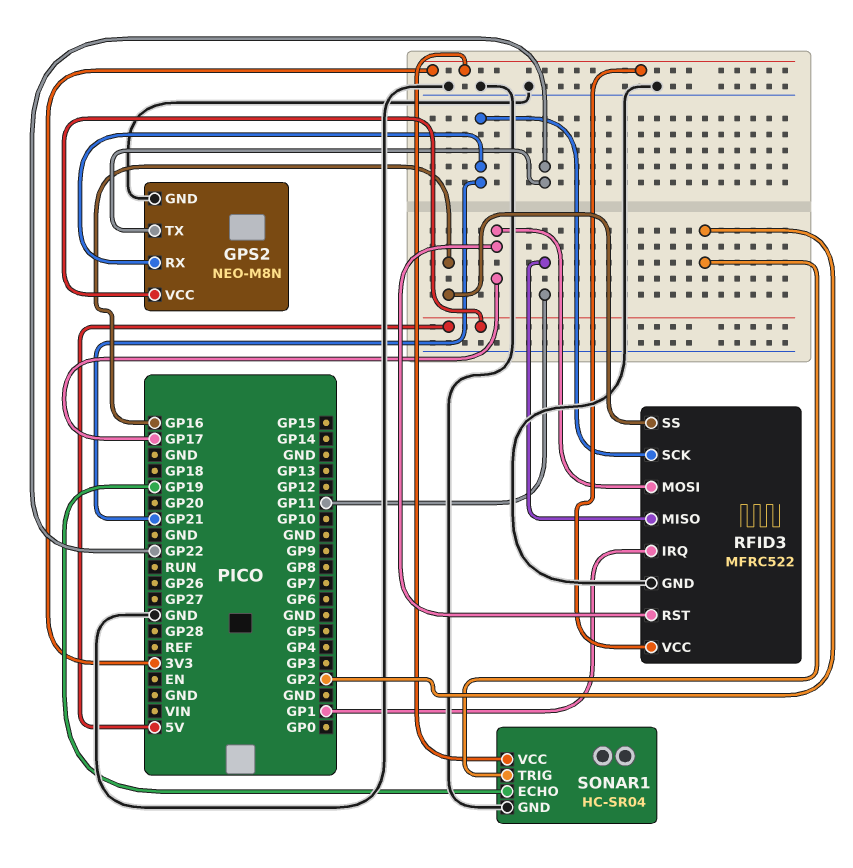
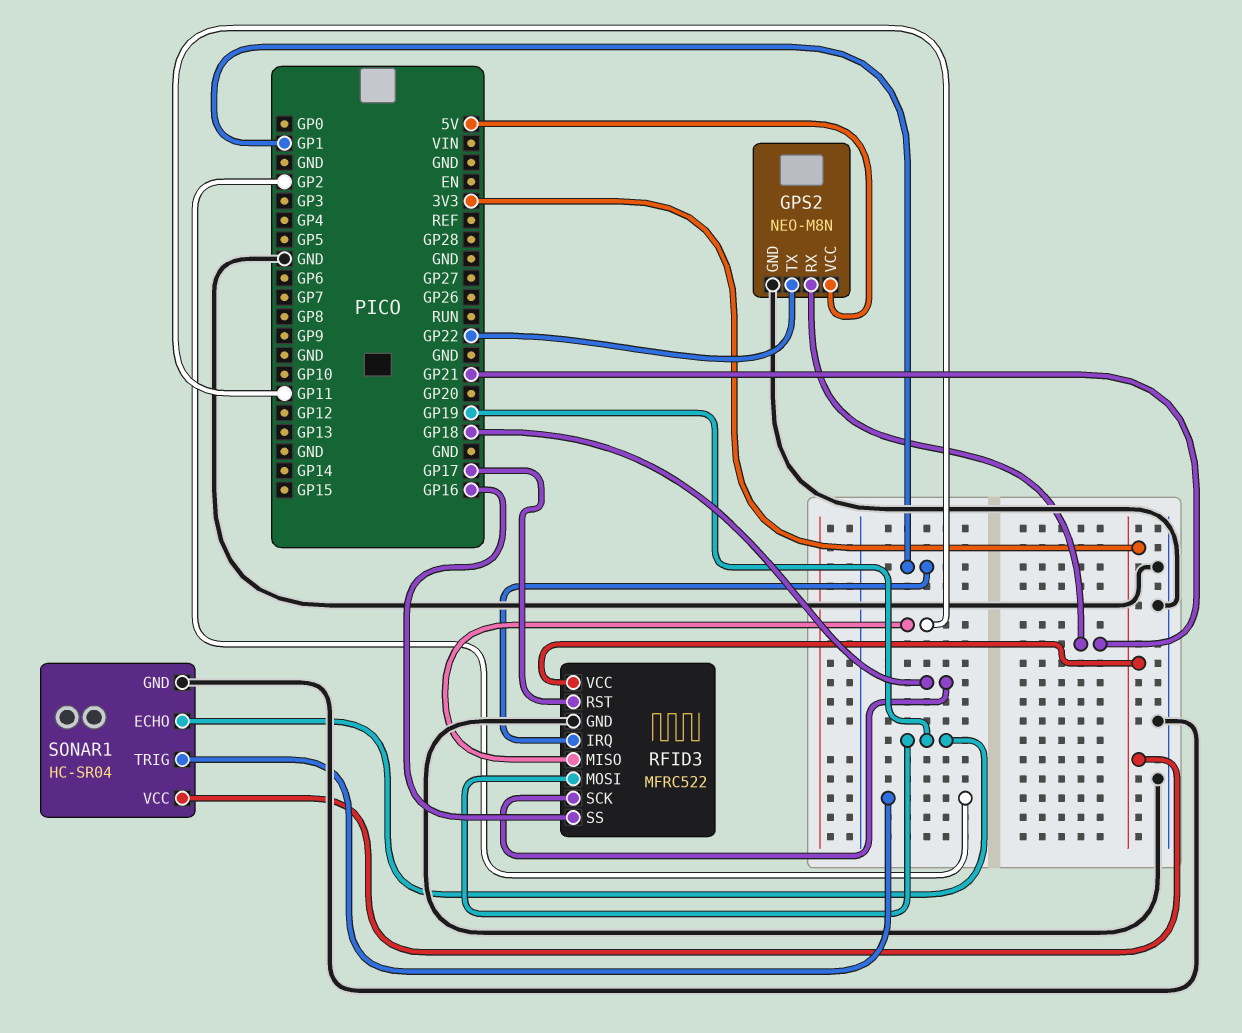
RFID3 pin MOSI: GP17 -> GP19
RFID3 pin SCK: GP21 -> GP18

